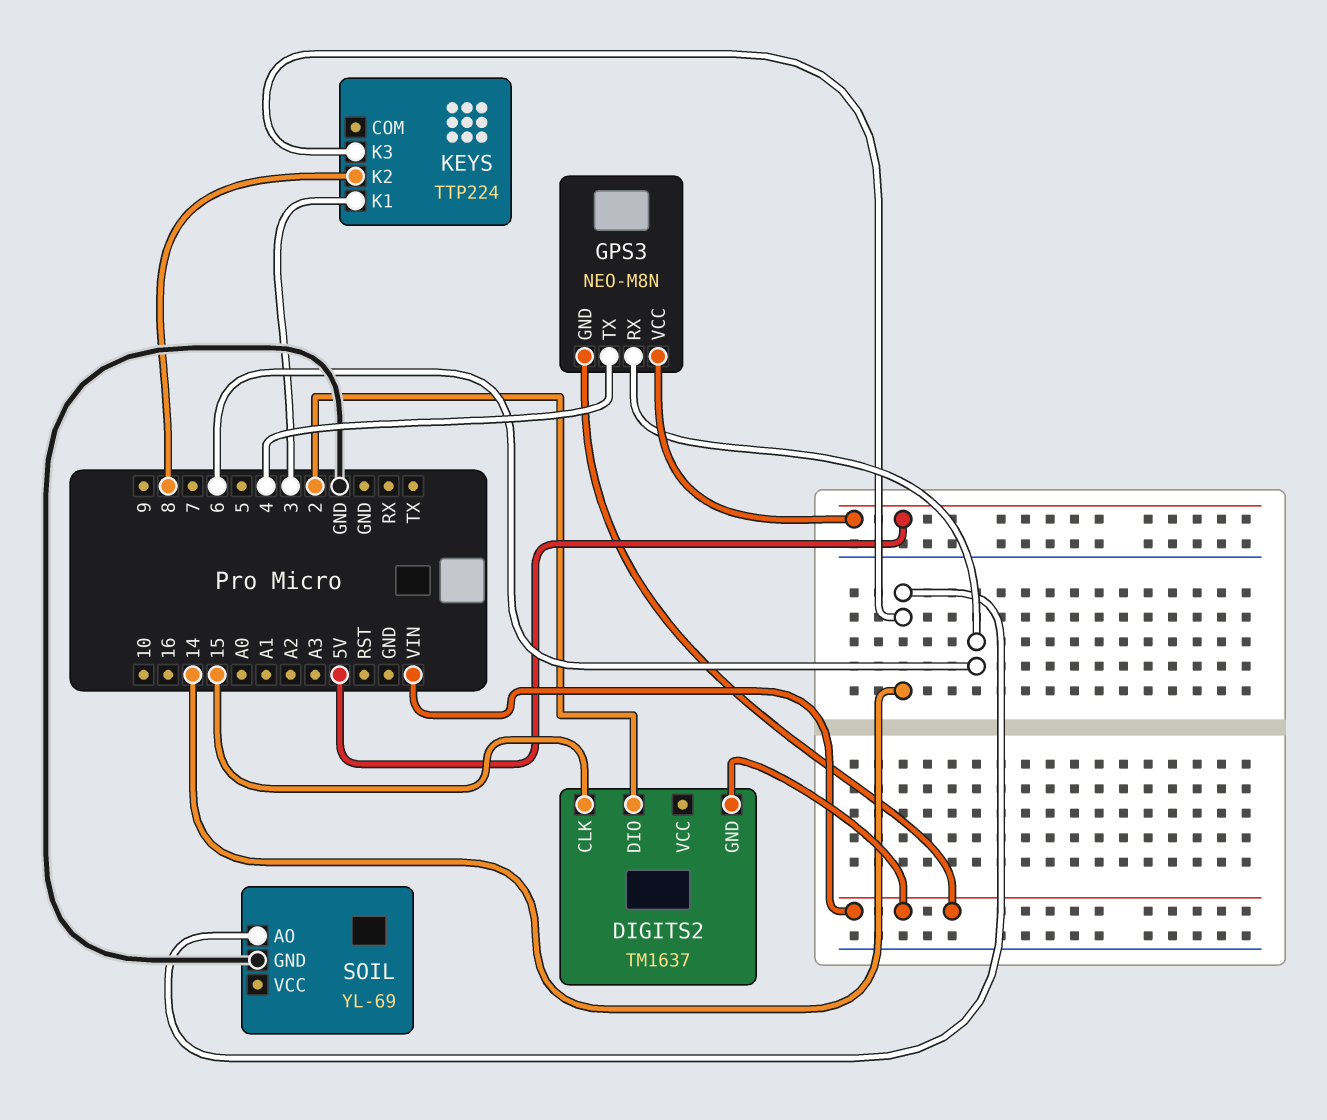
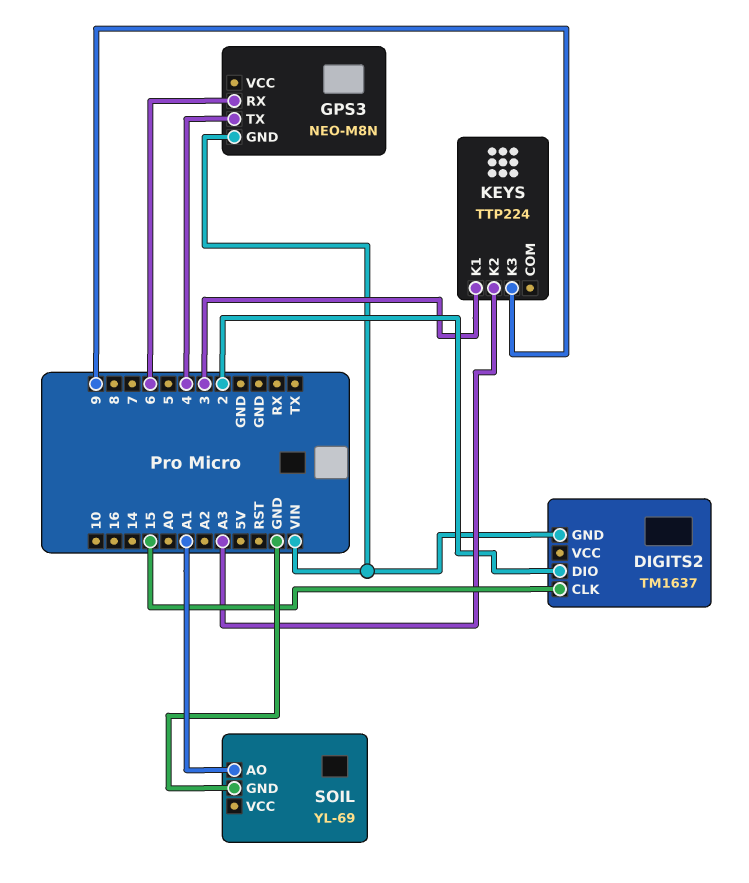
GPS3 pin VCC: 5V -> none
KEYS pin K2: 8 -> A3
KEYS pin K3: 14 -> 9
SOIL pin AO: 14 -> A1

